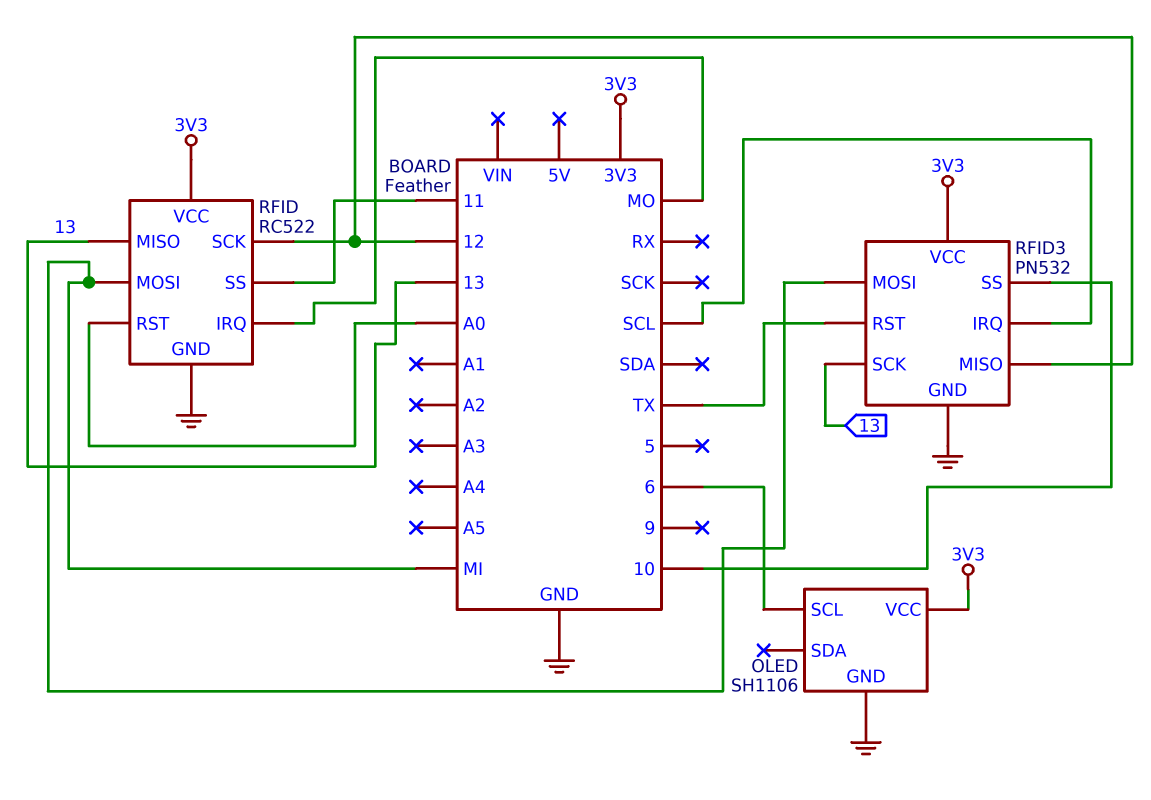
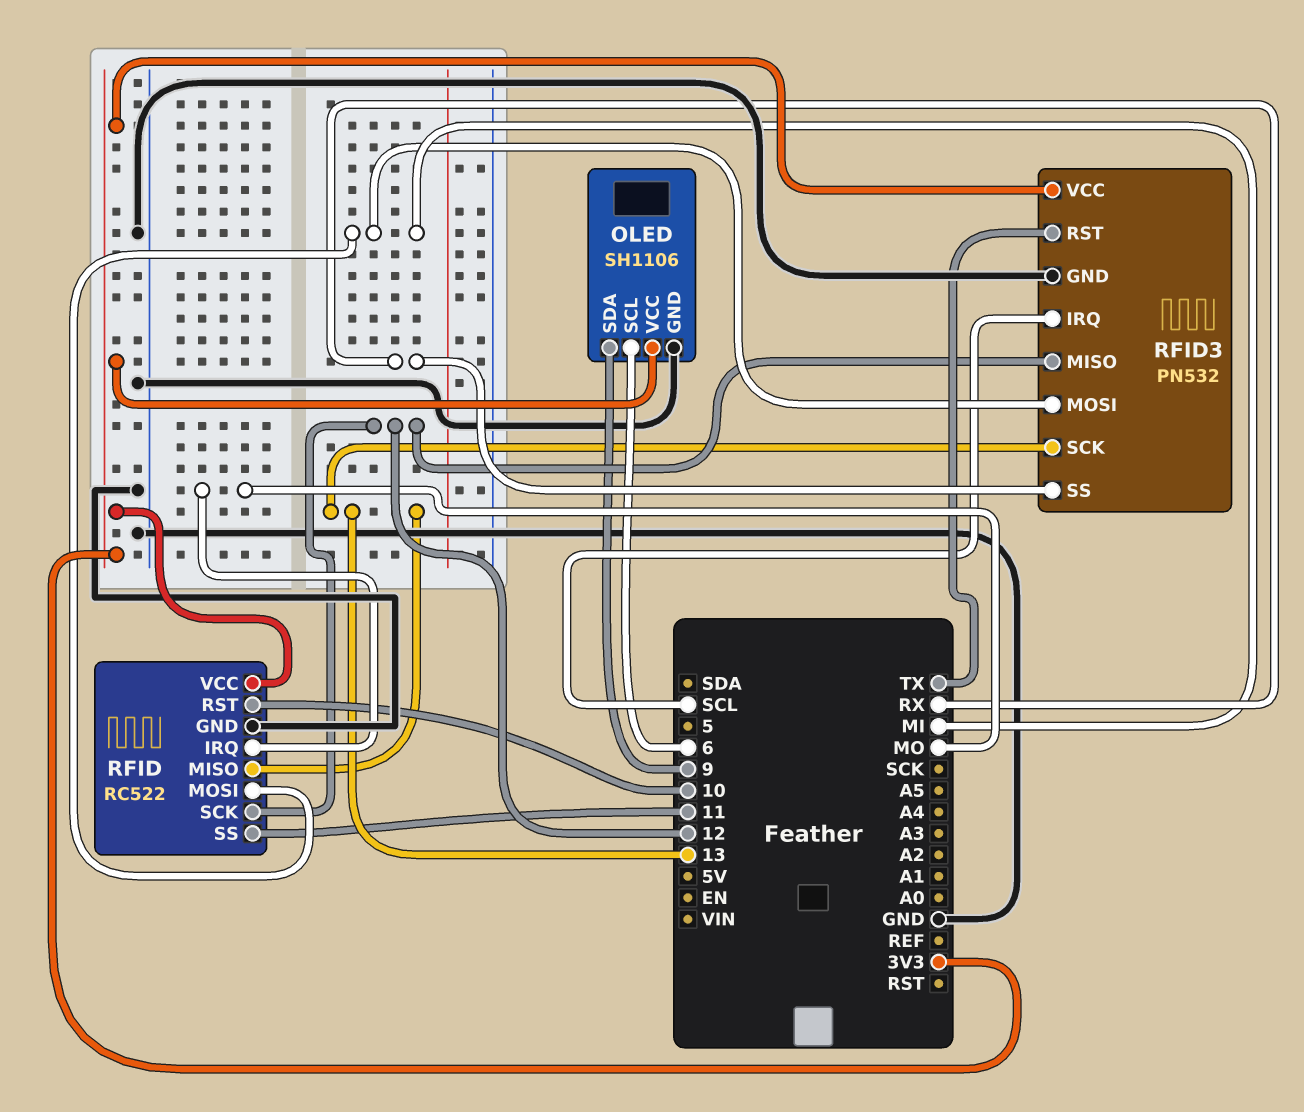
OLED pin SDA: none -> 9
RFID pin RST: A0 -> 10
RFID3 pin SS: 10 -> RX

